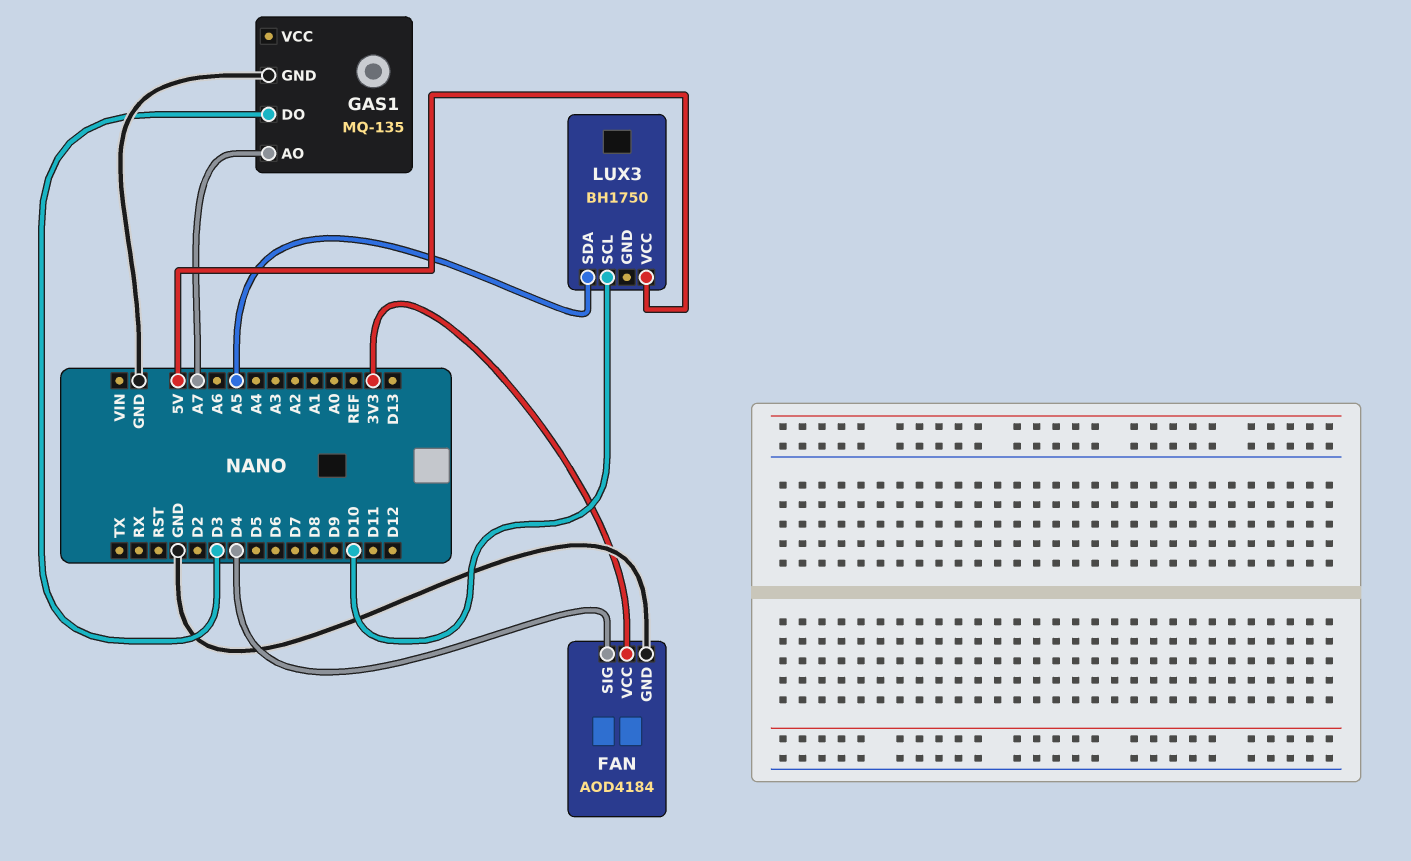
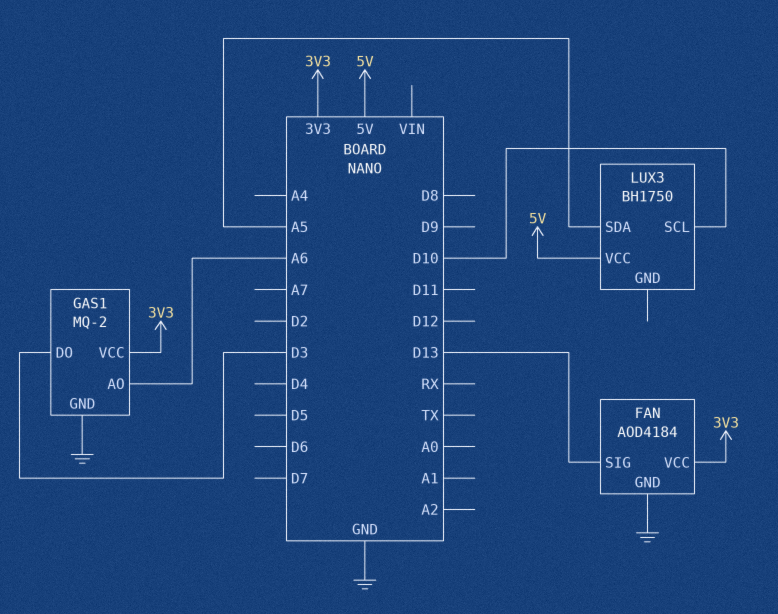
FAN pin SIG: D4 -> D13
GAS1: MQ-135 -> MQ-2
GAS1 pin AO: A7 -> A6
GAS1 pin VCC: none -> 3V3

